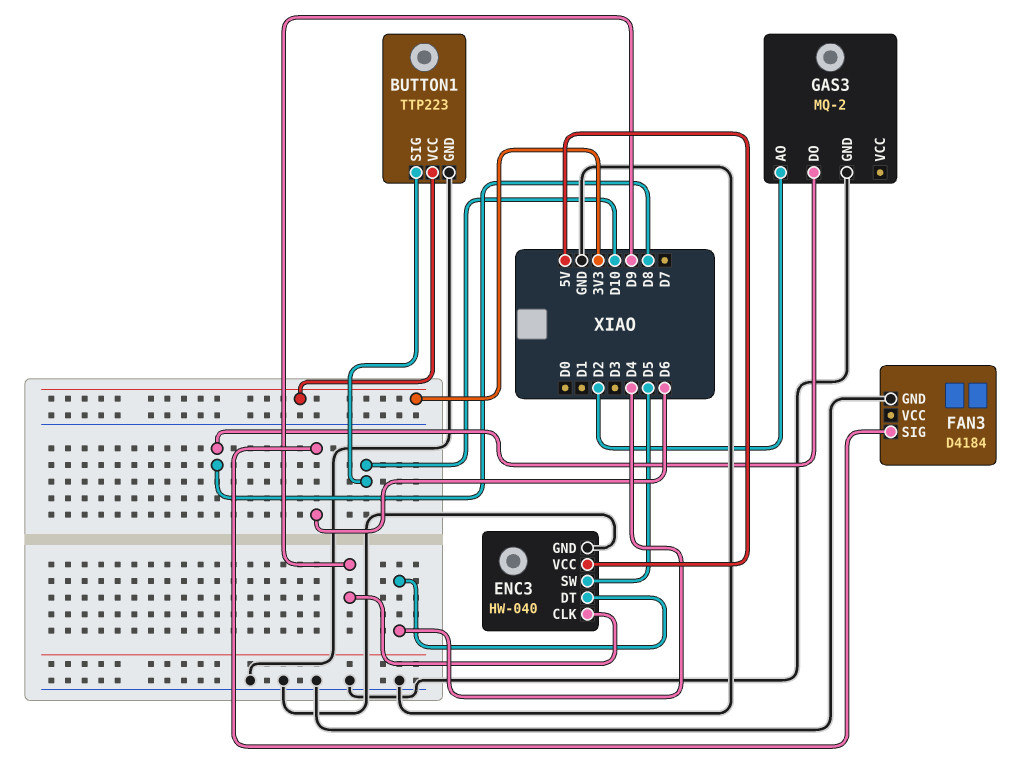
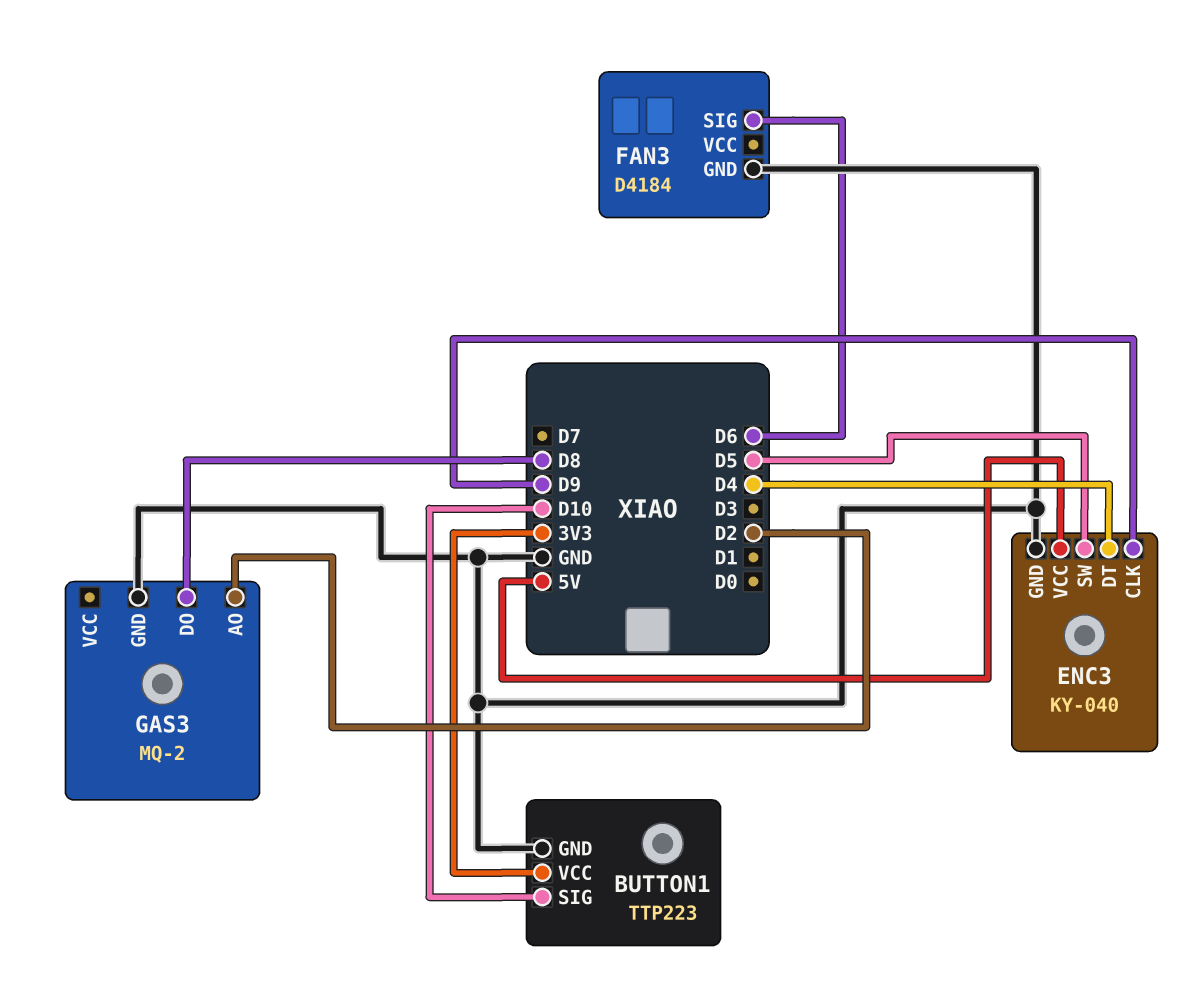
ENC3: HW-040 -> KY-040

